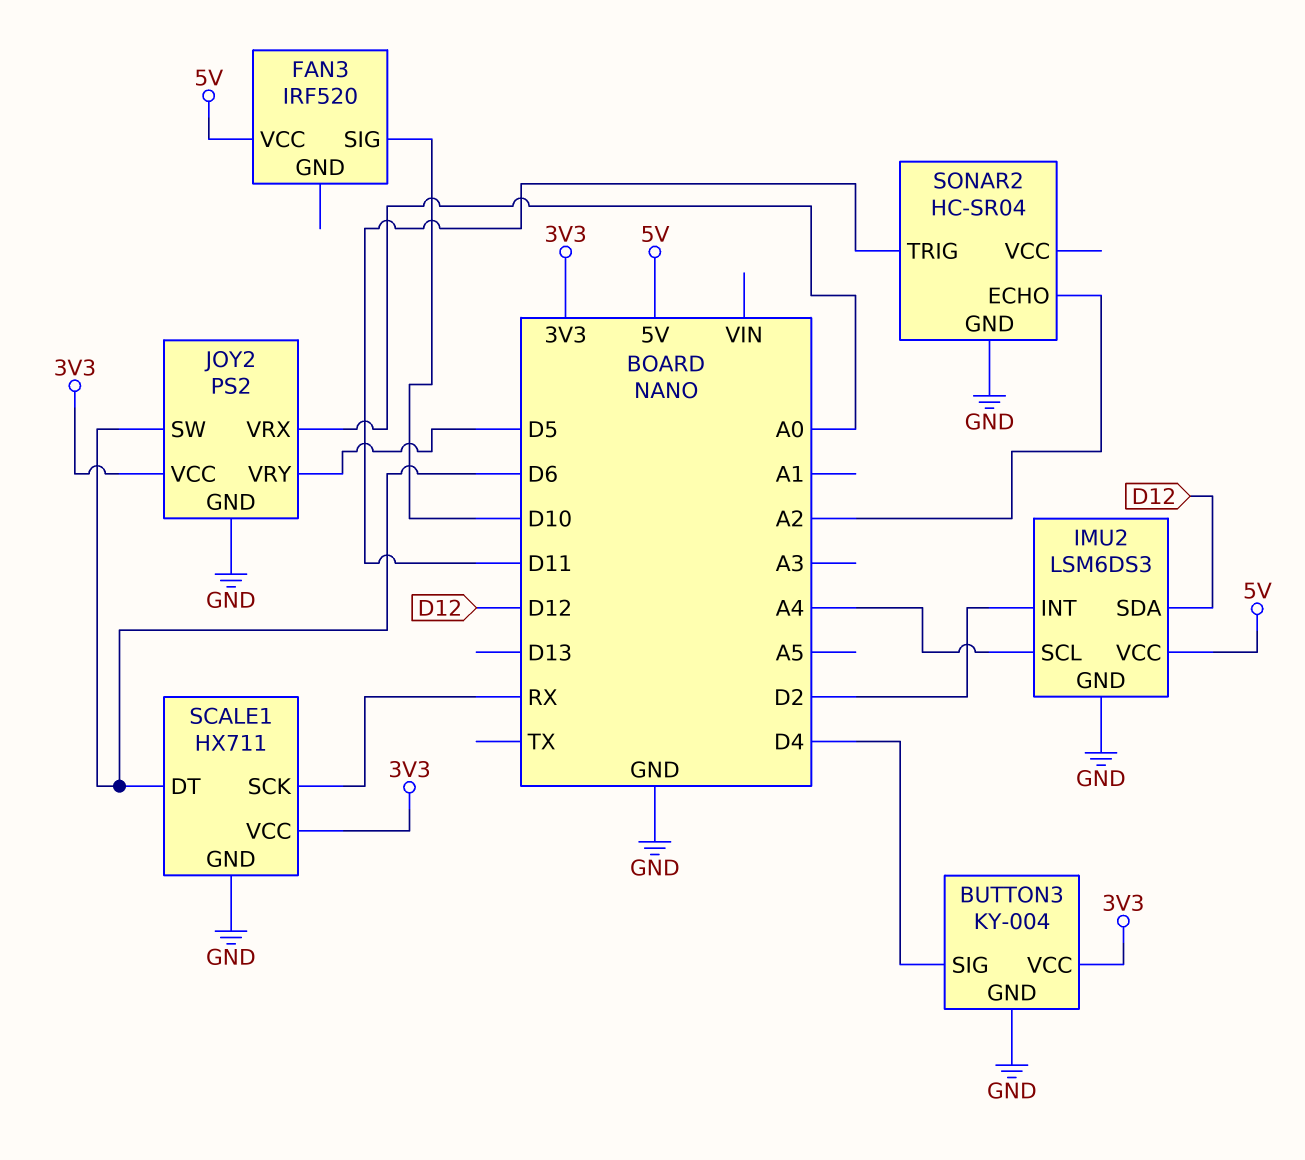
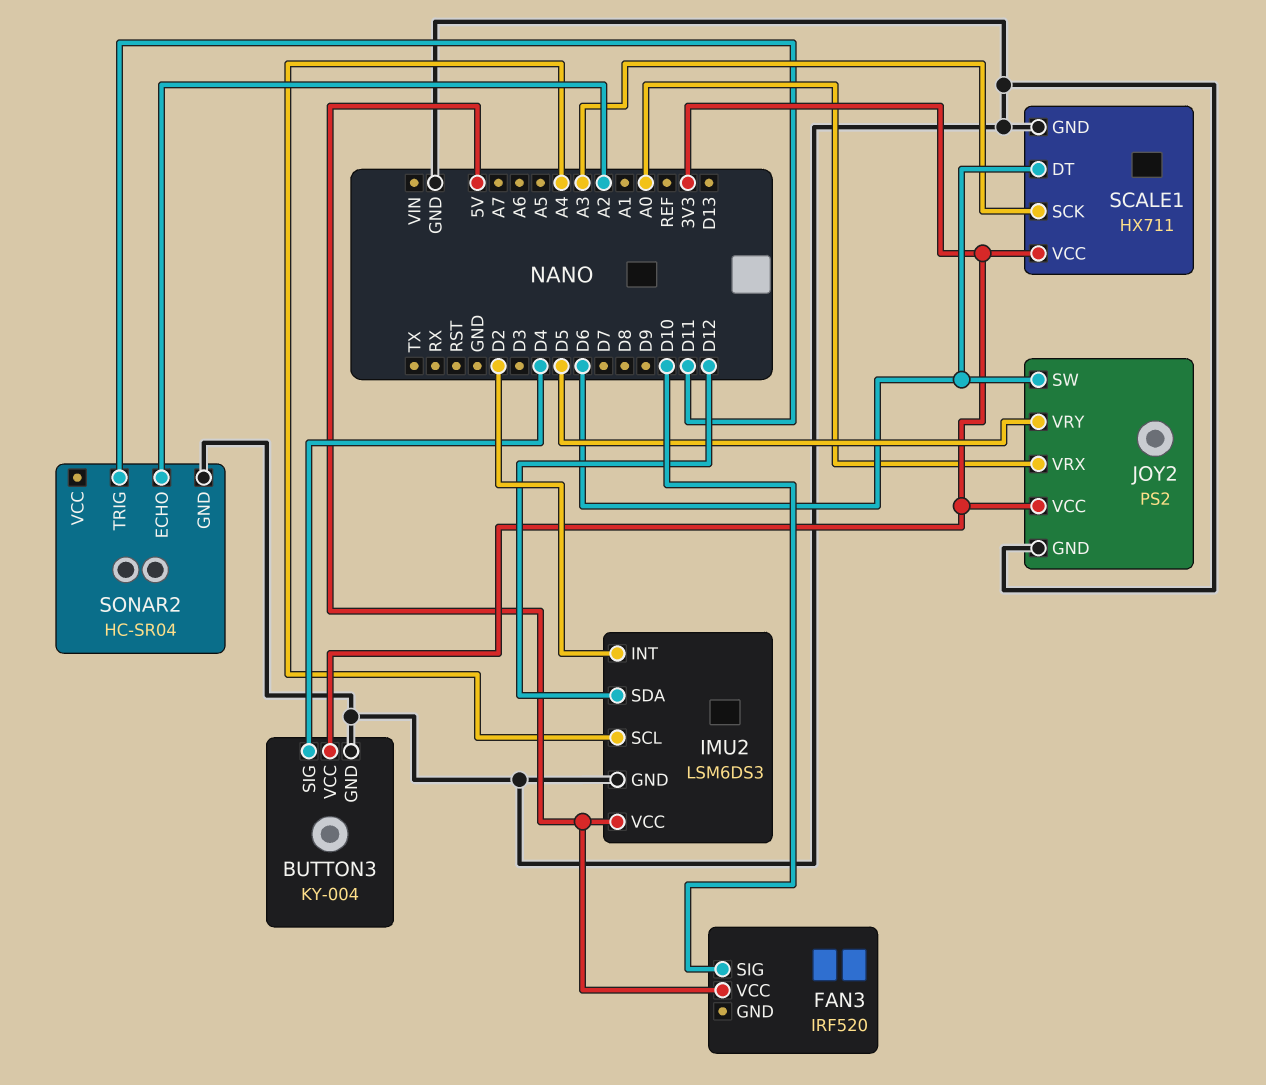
SCALE1 pin SCK: RX -> A3

